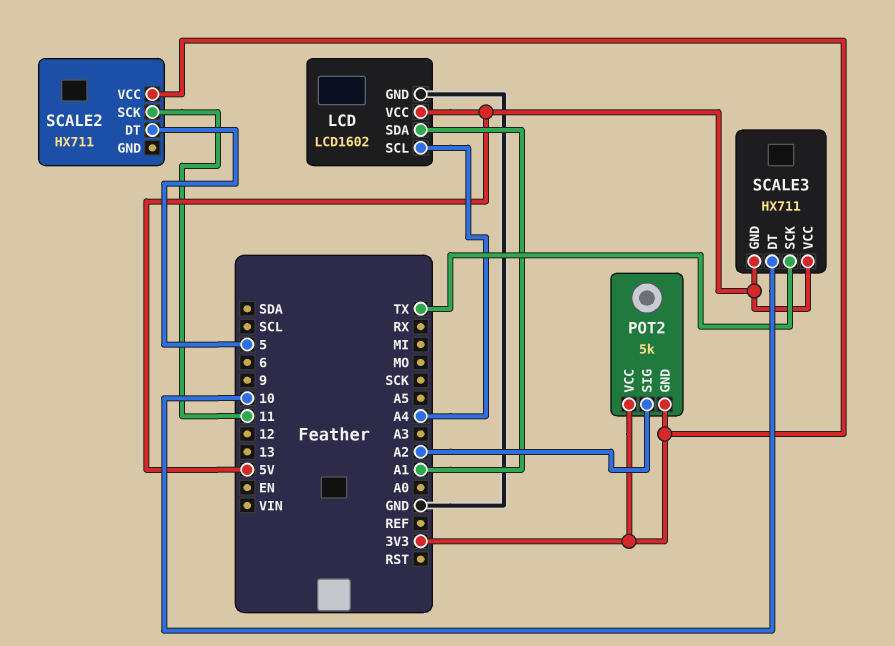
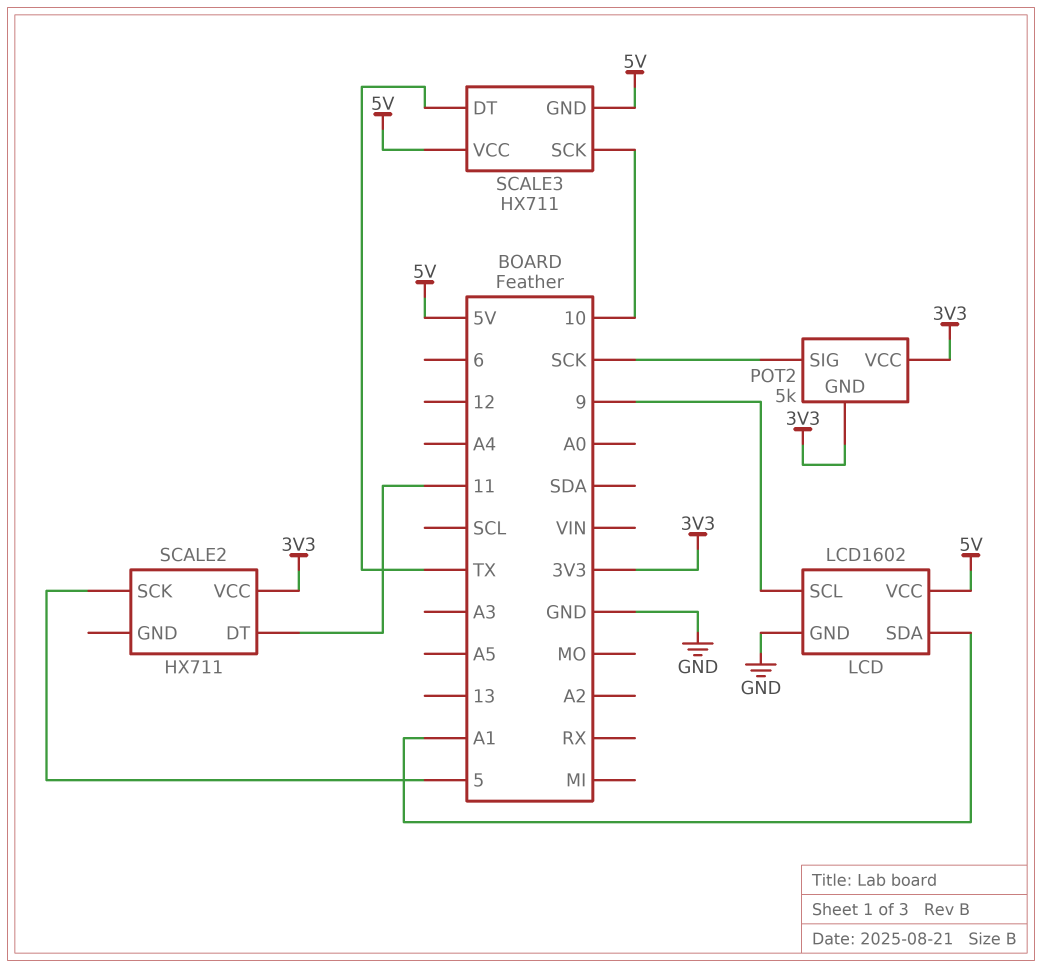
LCD pin SCL: A4 -> 9
POT2 pin SIG: A2 -> SCK
SCALE2 pin DT: 5 -> 11
SCALE2 pin SCK: 11 -> 5
SCALE3 pin DT: 10 -> TX
SCALE3 pin SCK: TX -> 10

